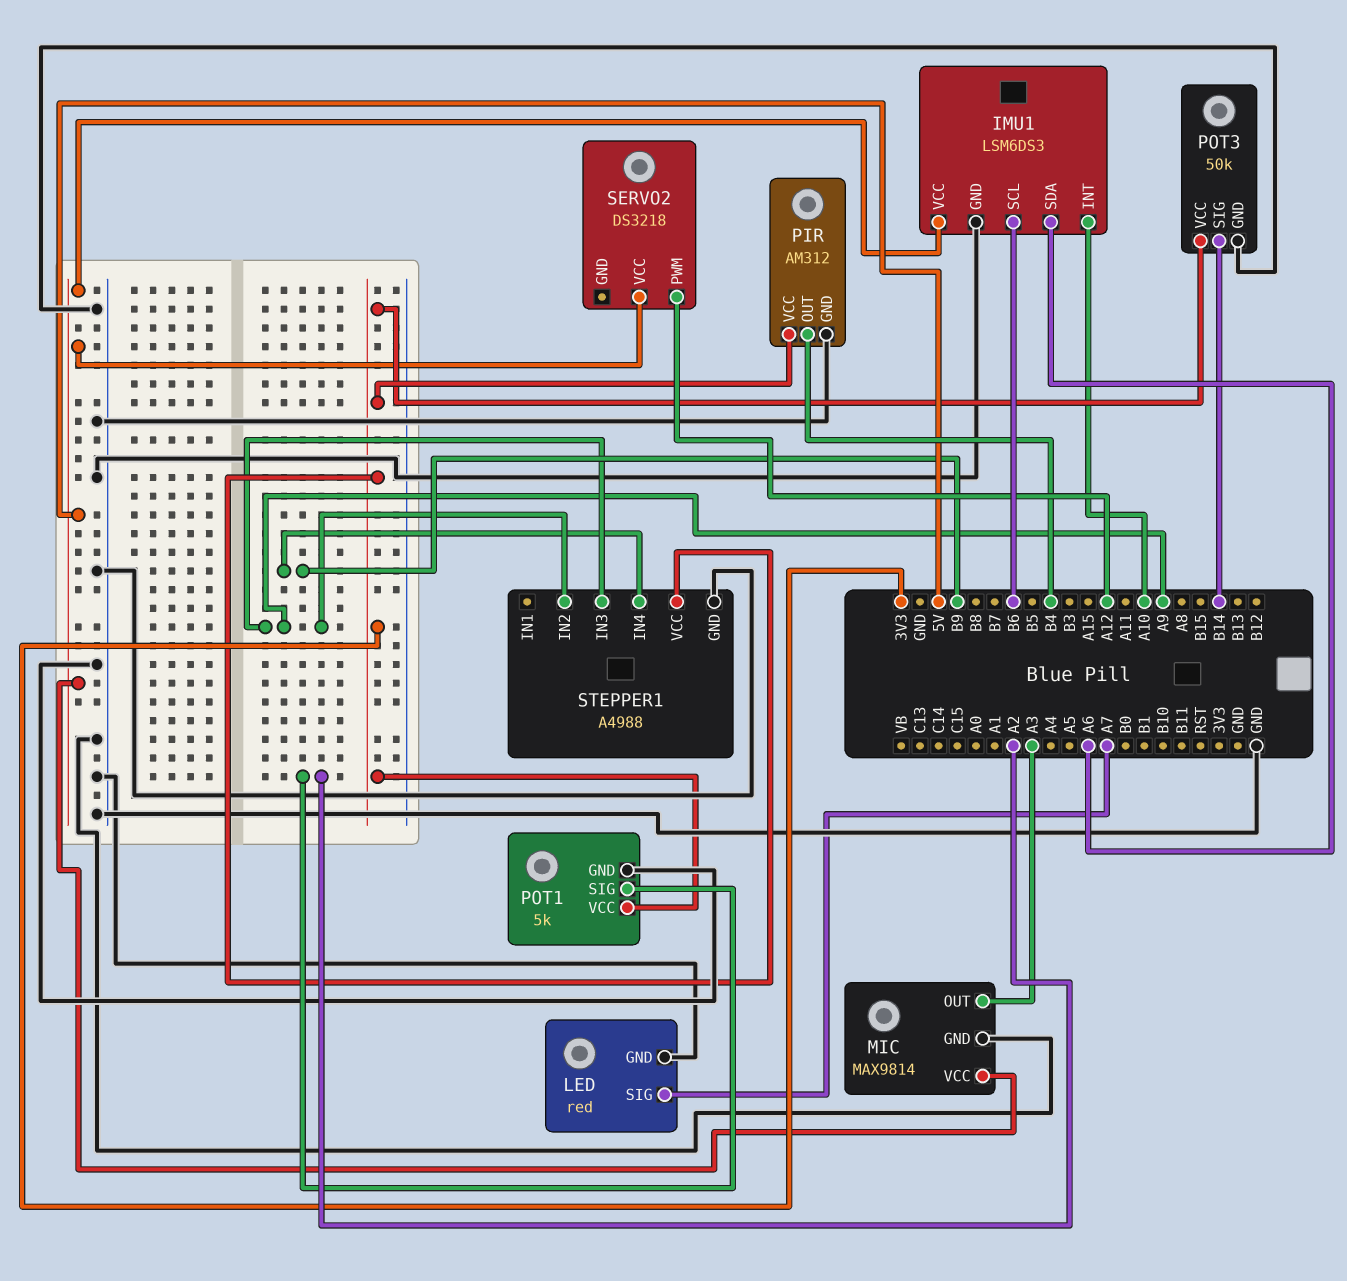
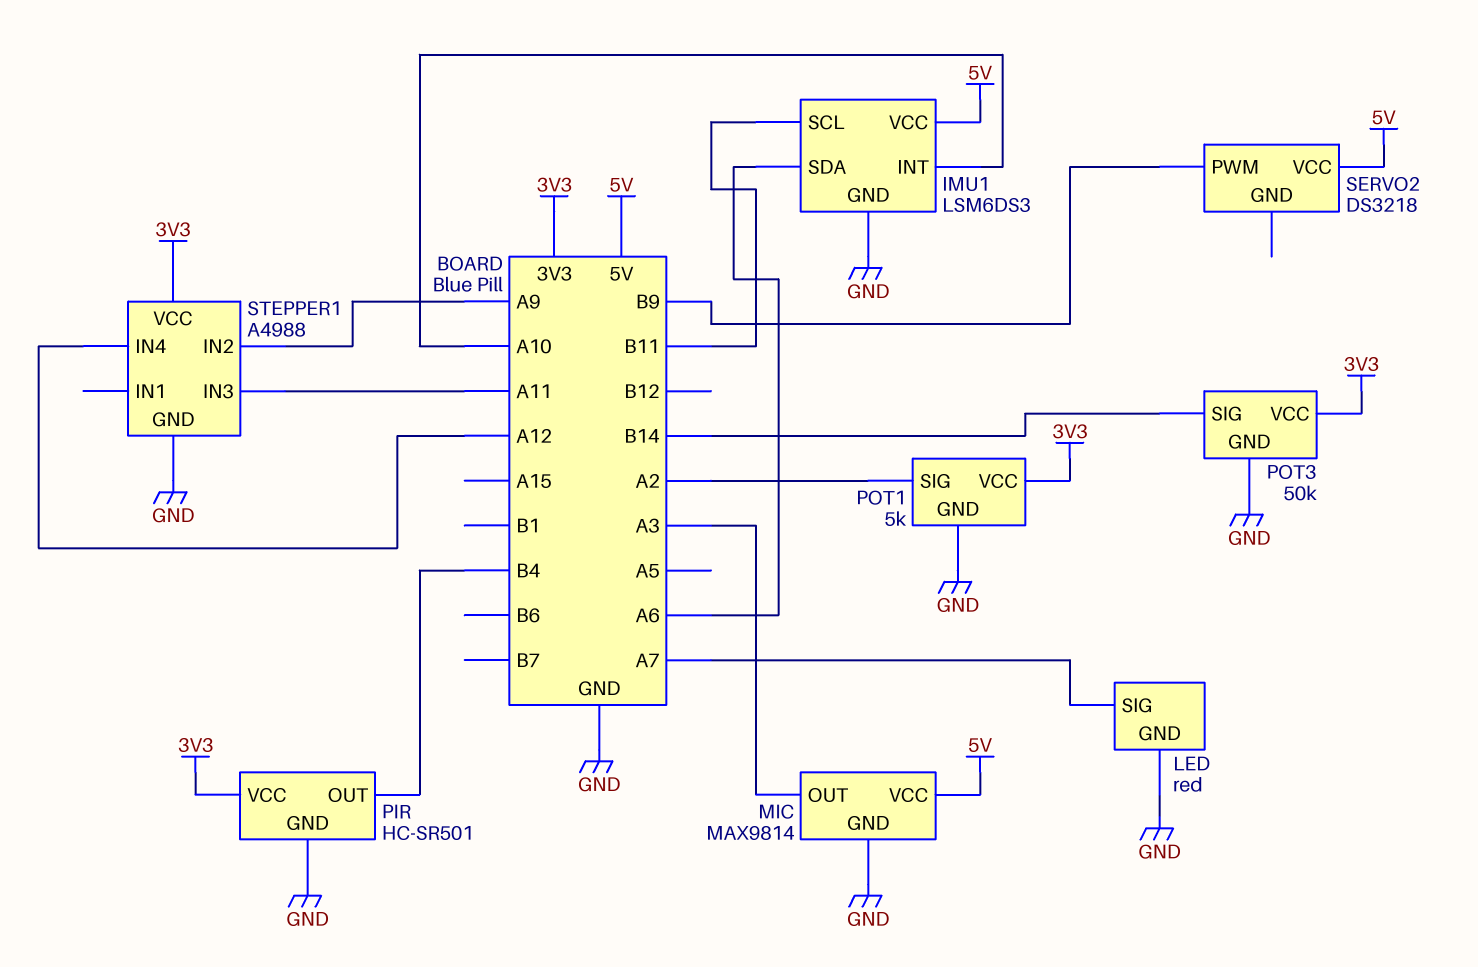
IMU1 pin SCL: B6 -> B11
PIR: AM312 -> HC-SR501
SERVO2 pin PWM: A12 -> B9
STEPPER1 pin IN3: A9 -> A11
STEPPER1 pin IN4: B9 -> A12

